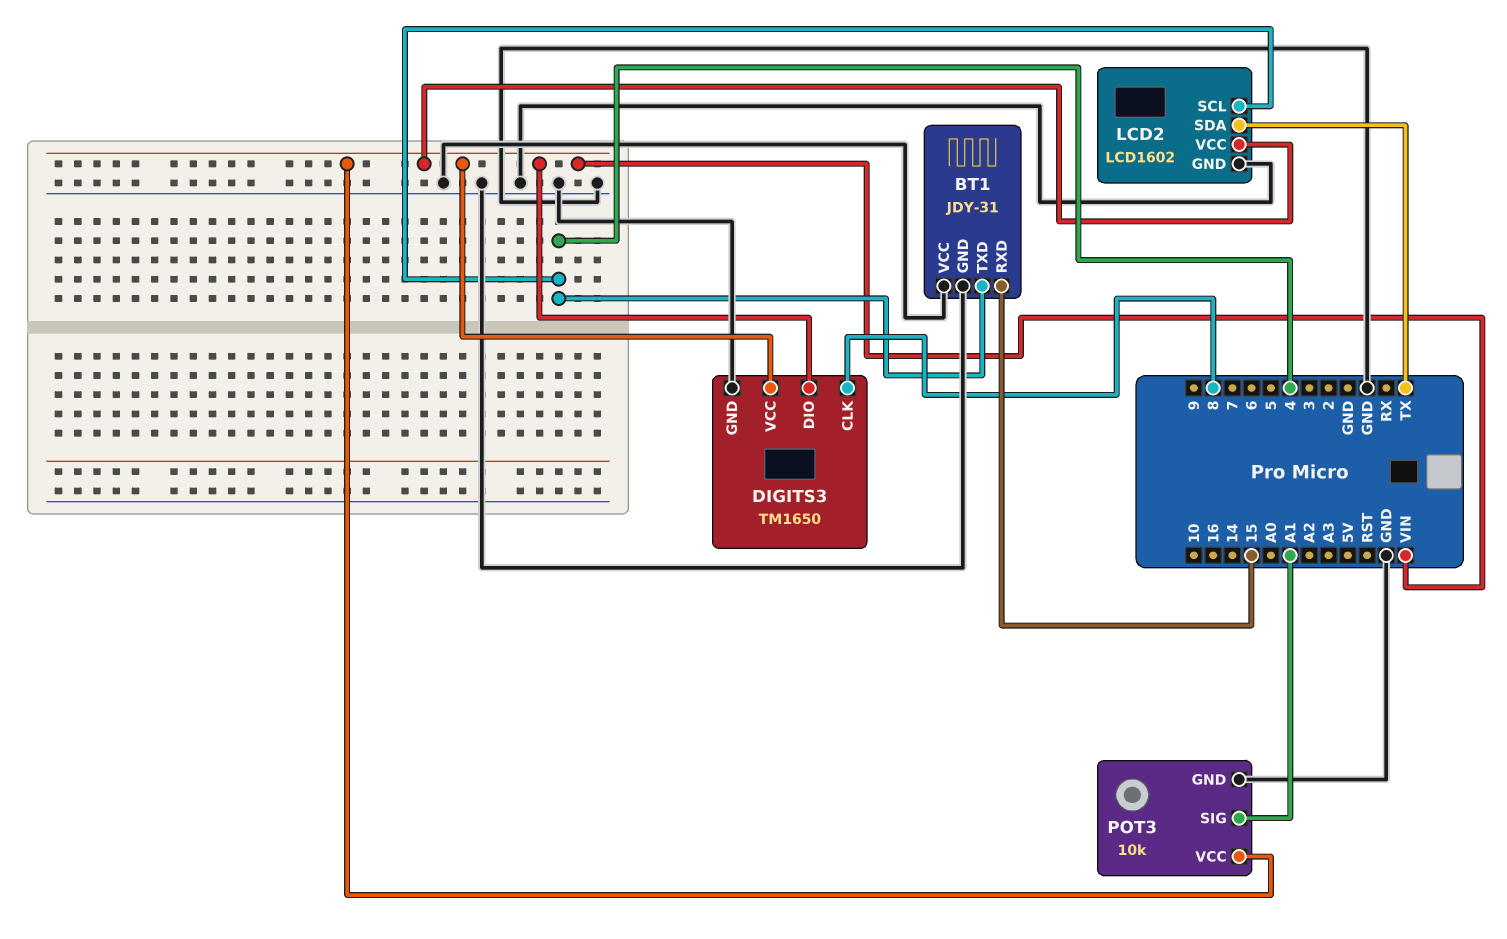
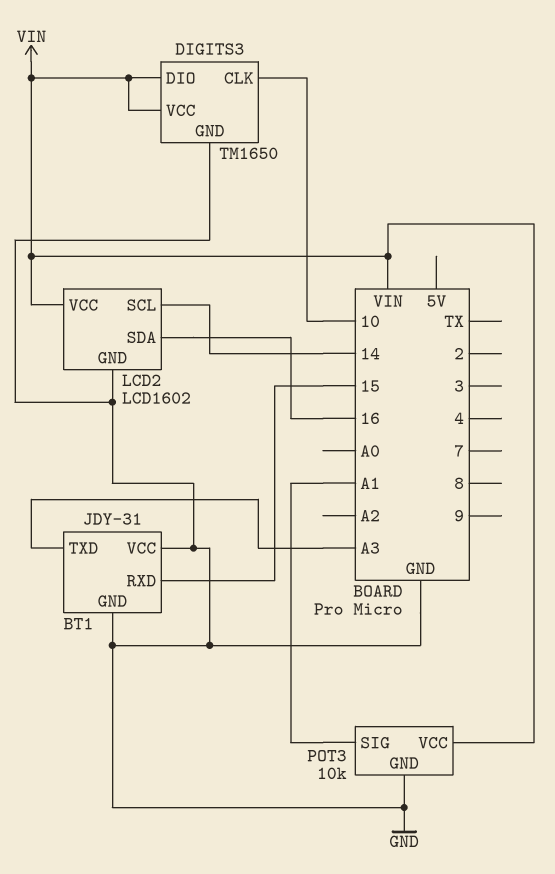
BT1 pin TXD: 4 -> A3
DIGITS3 pin CLK: 8 -> 10
LCD2 pin SCL: 4 -> 14
LCD2 pin SDA: TX -> 16

